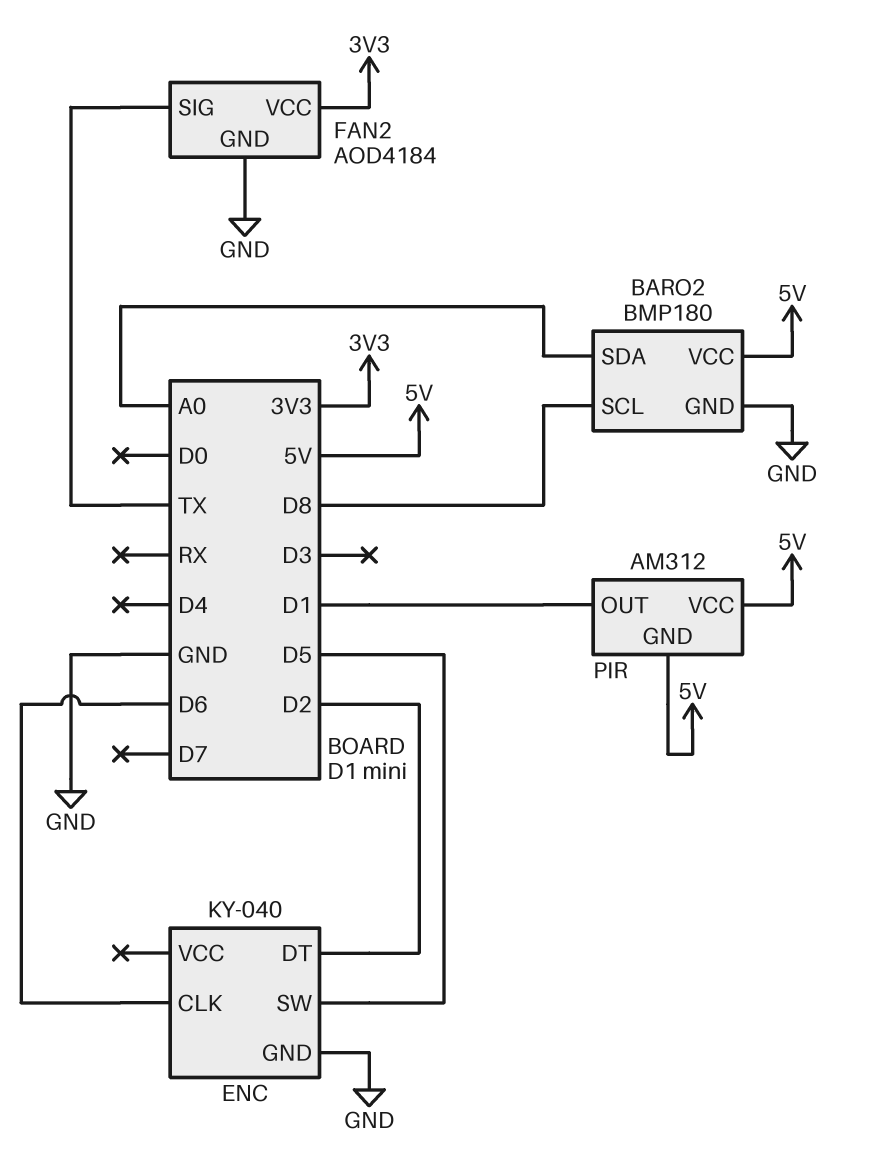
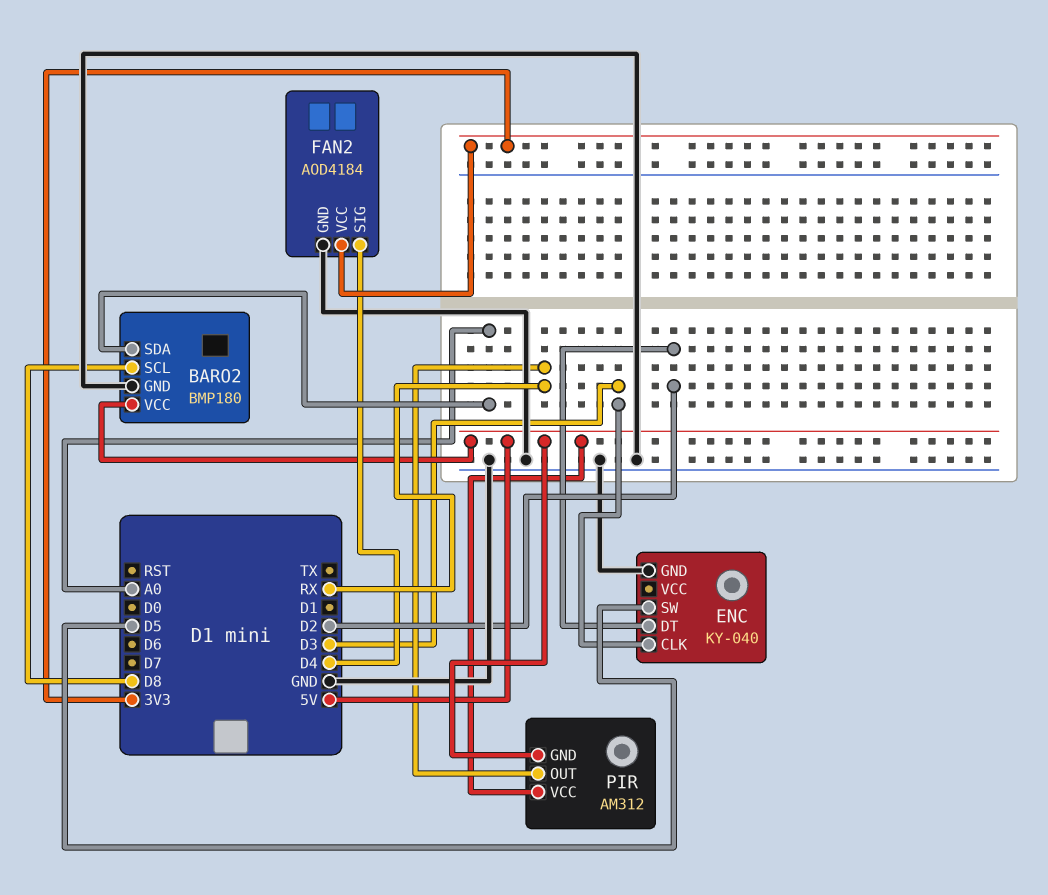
ENC pin CLK: D6 -> D3
FAN2 pin SIG: TX -> D4
PIR pin OUT: D1 -> RX

